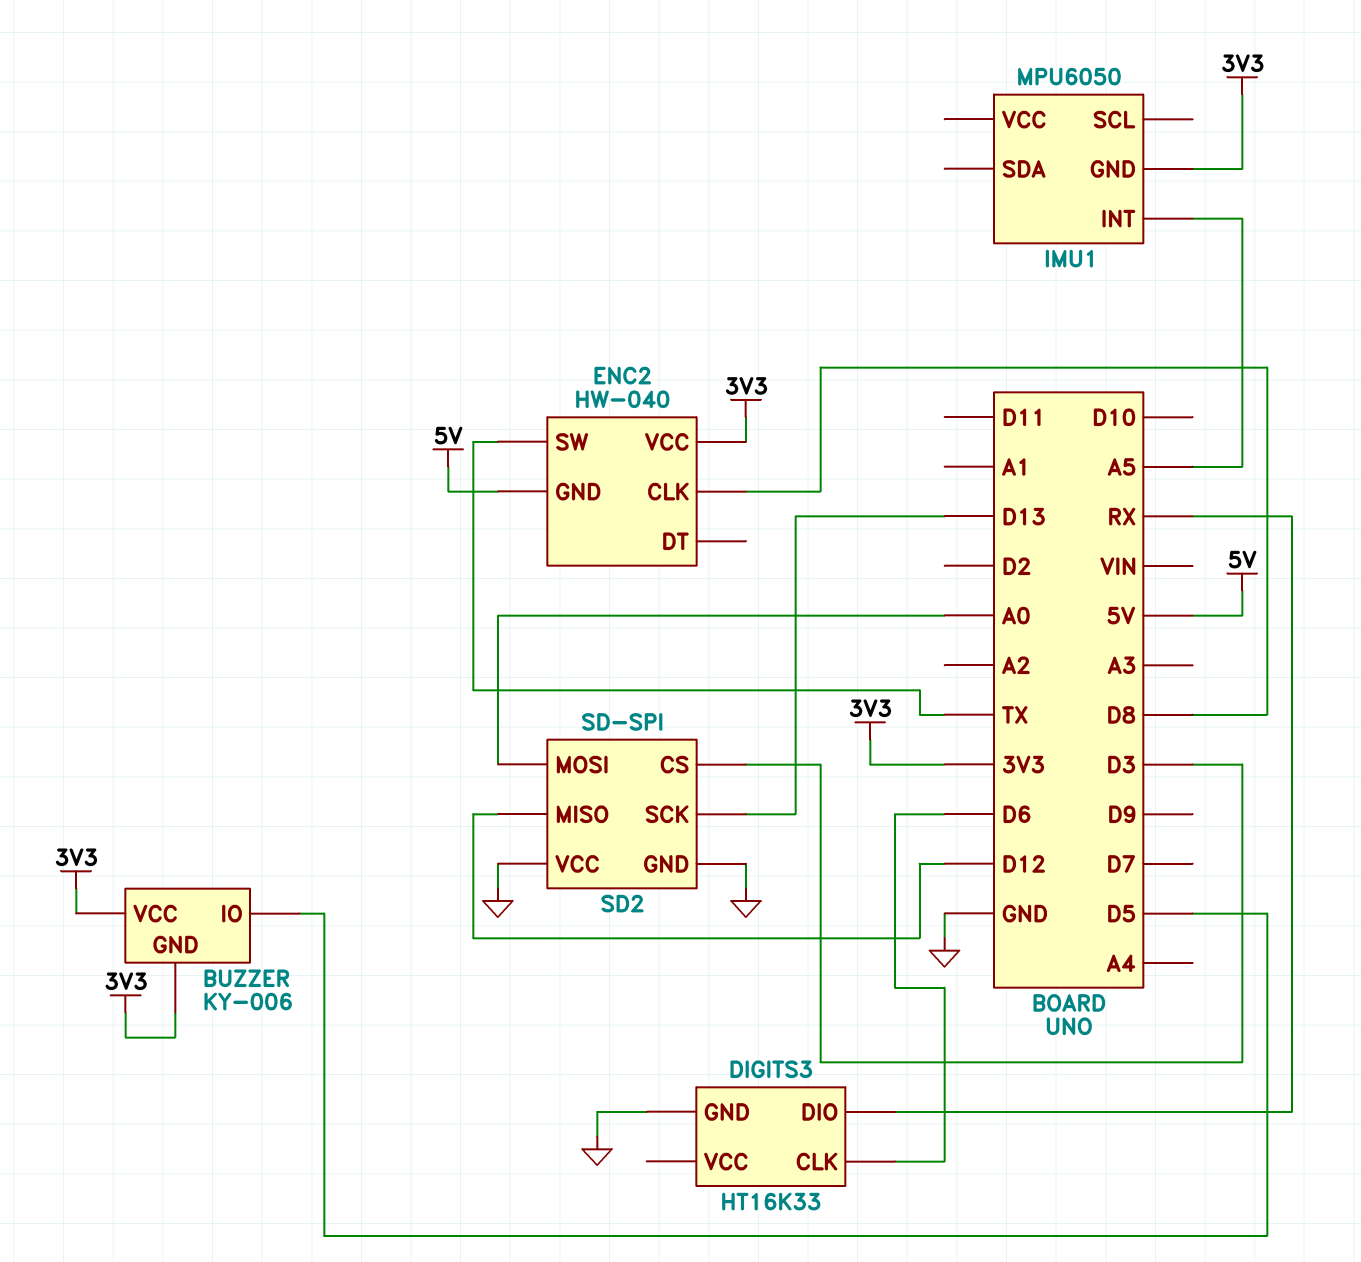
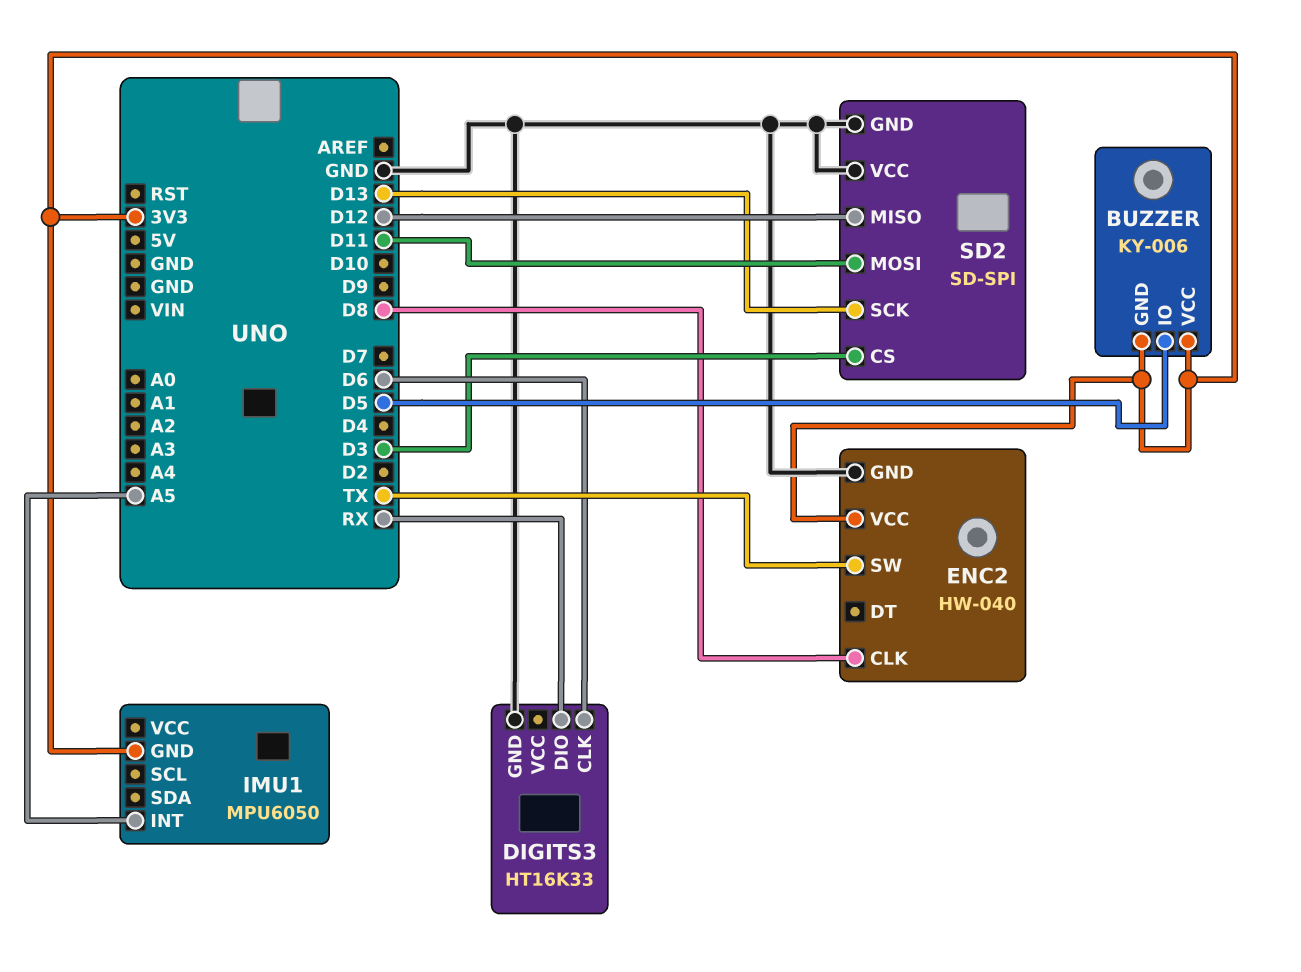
ENC2 pin GND: 5V -> GND
SD2 pin MOSI: A0 -> D11

